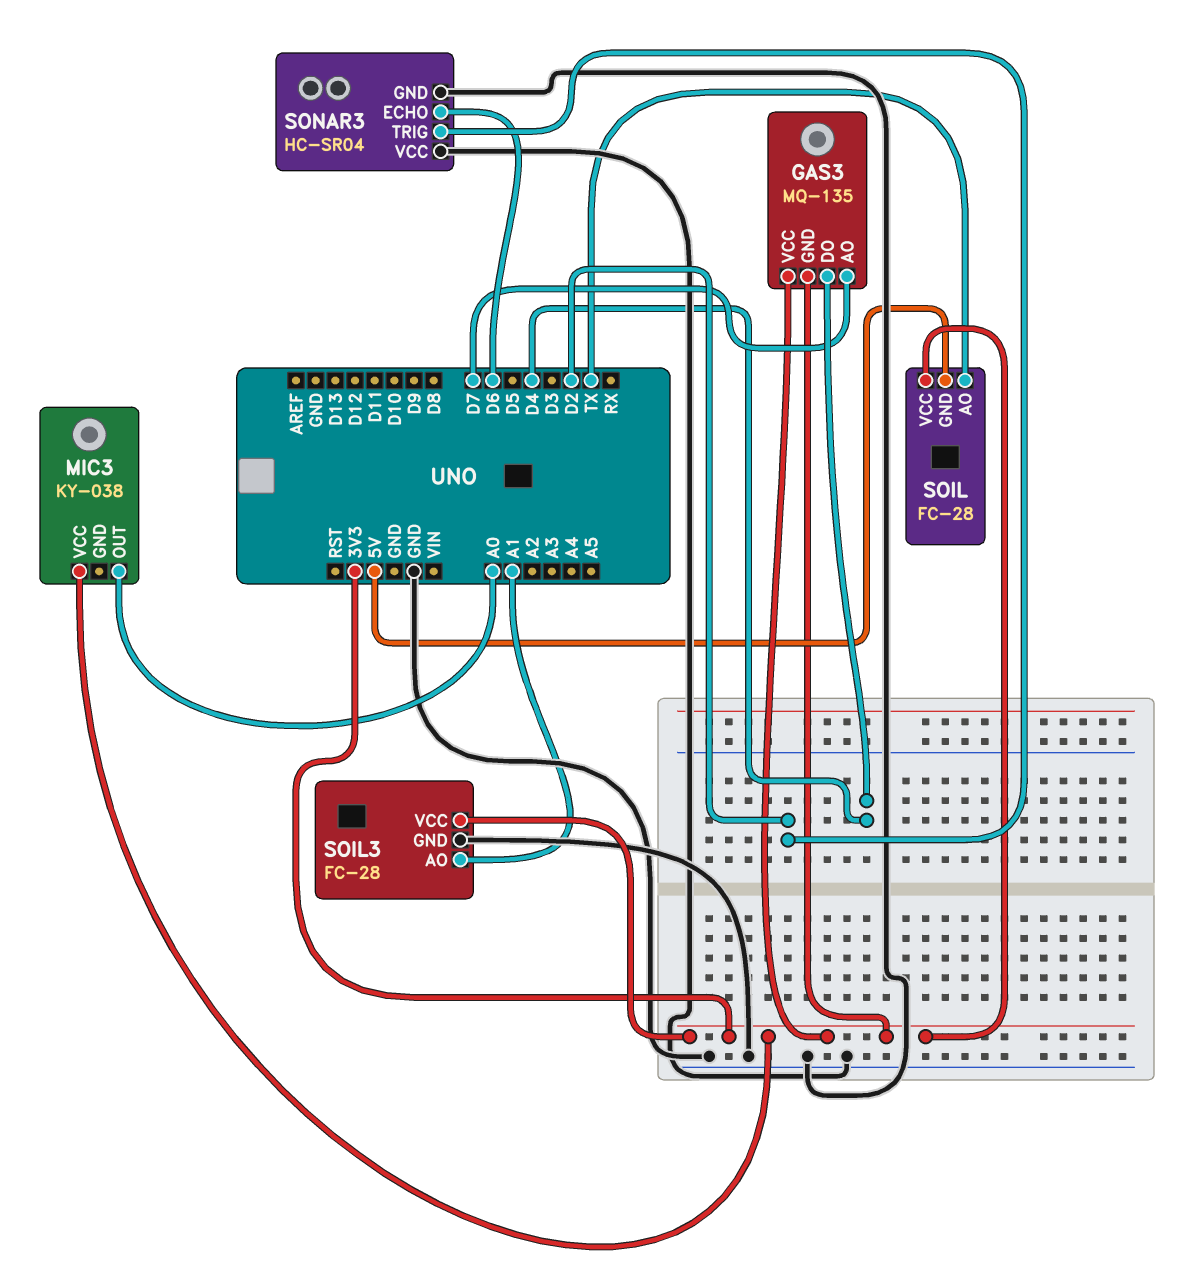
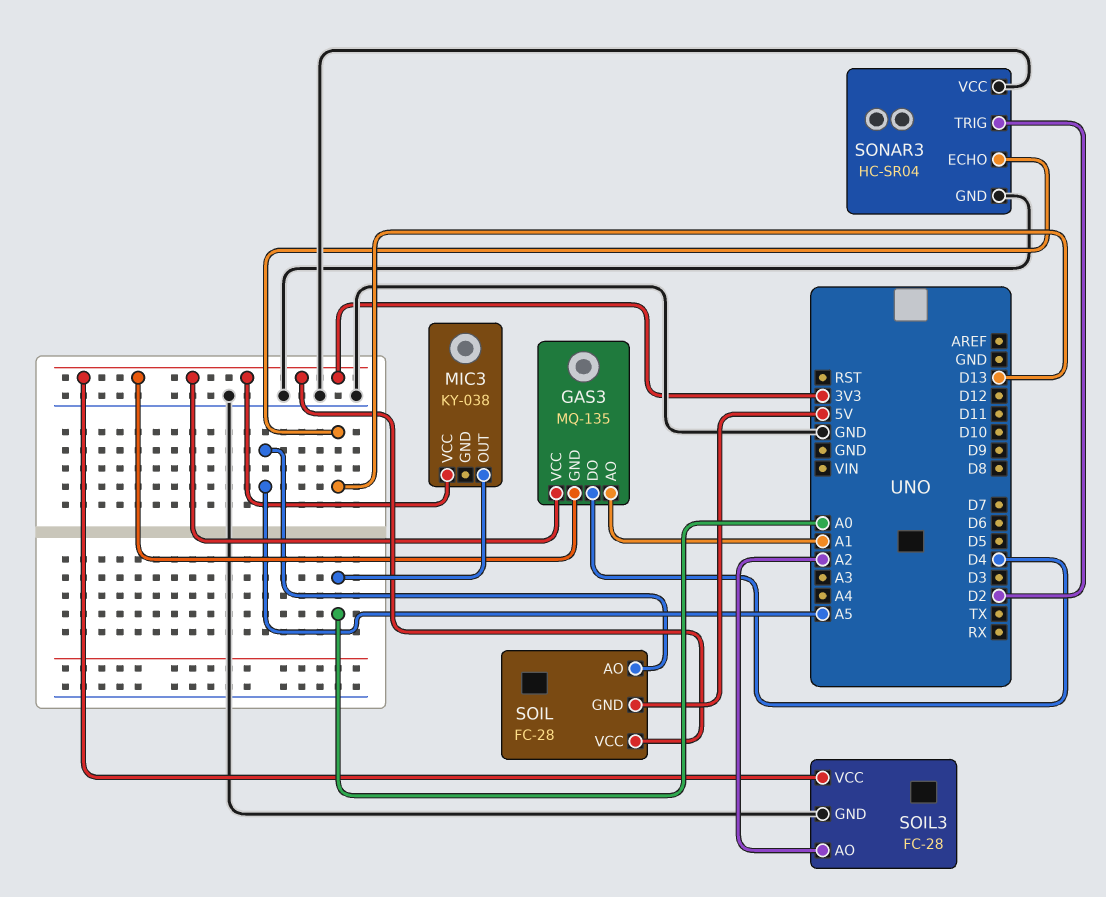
GAS3 pin AO: D7 -> A1
SOIL pin AO: TX -> A5
SOIL3 pin AO: A1 -> A2
SONAR3 pin ECHO: D6 -> D13

